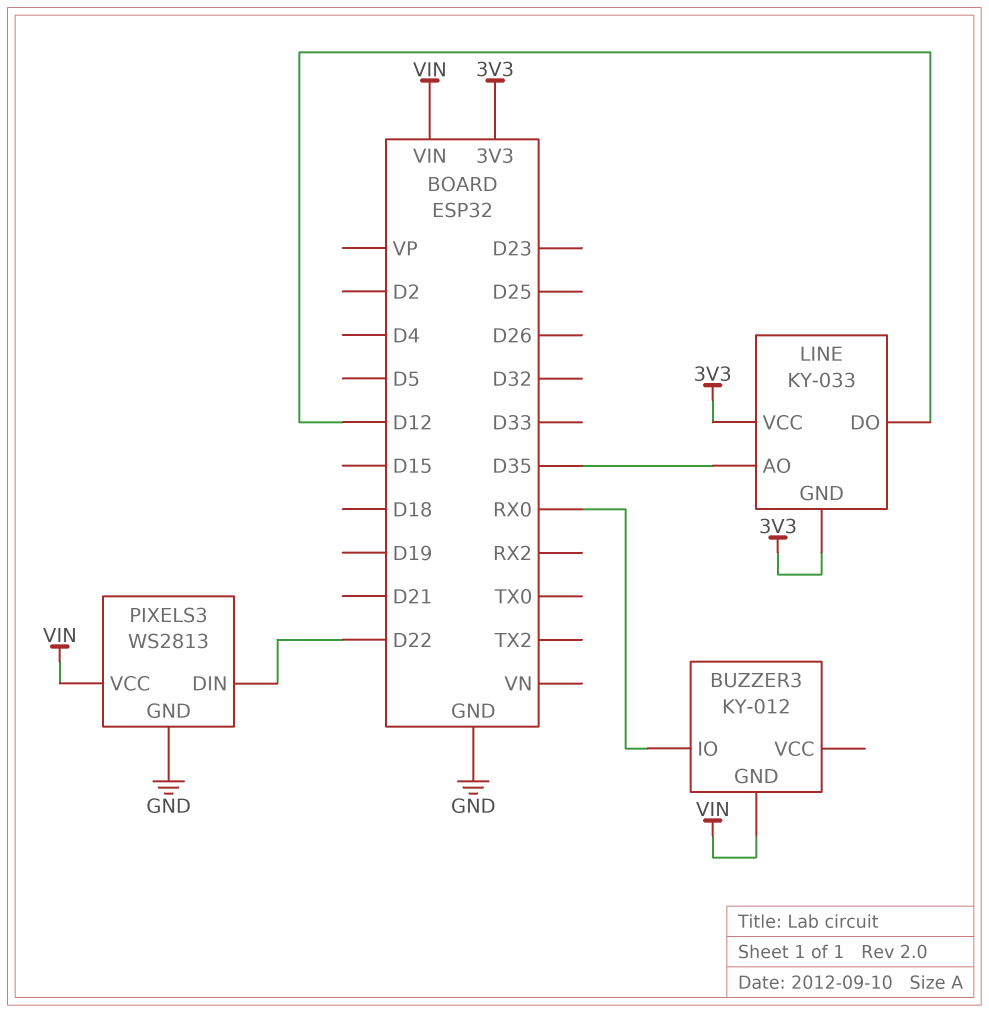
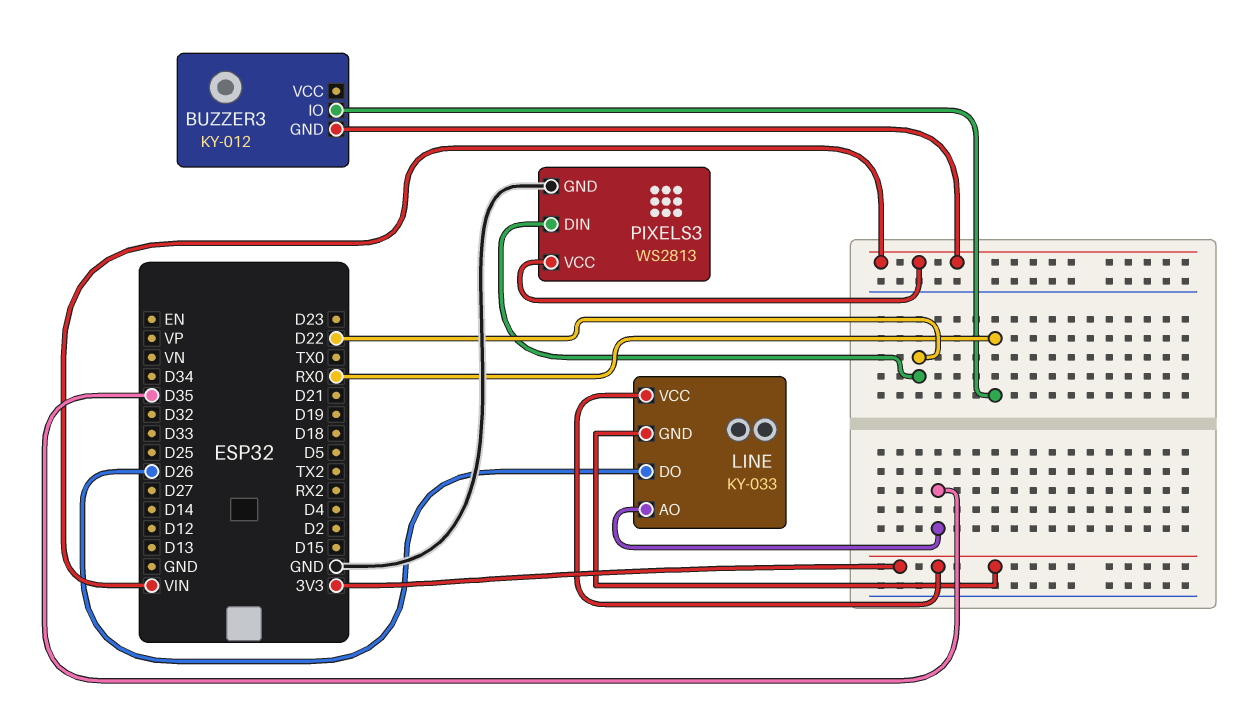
LINE pin DO: D12 -> D26

